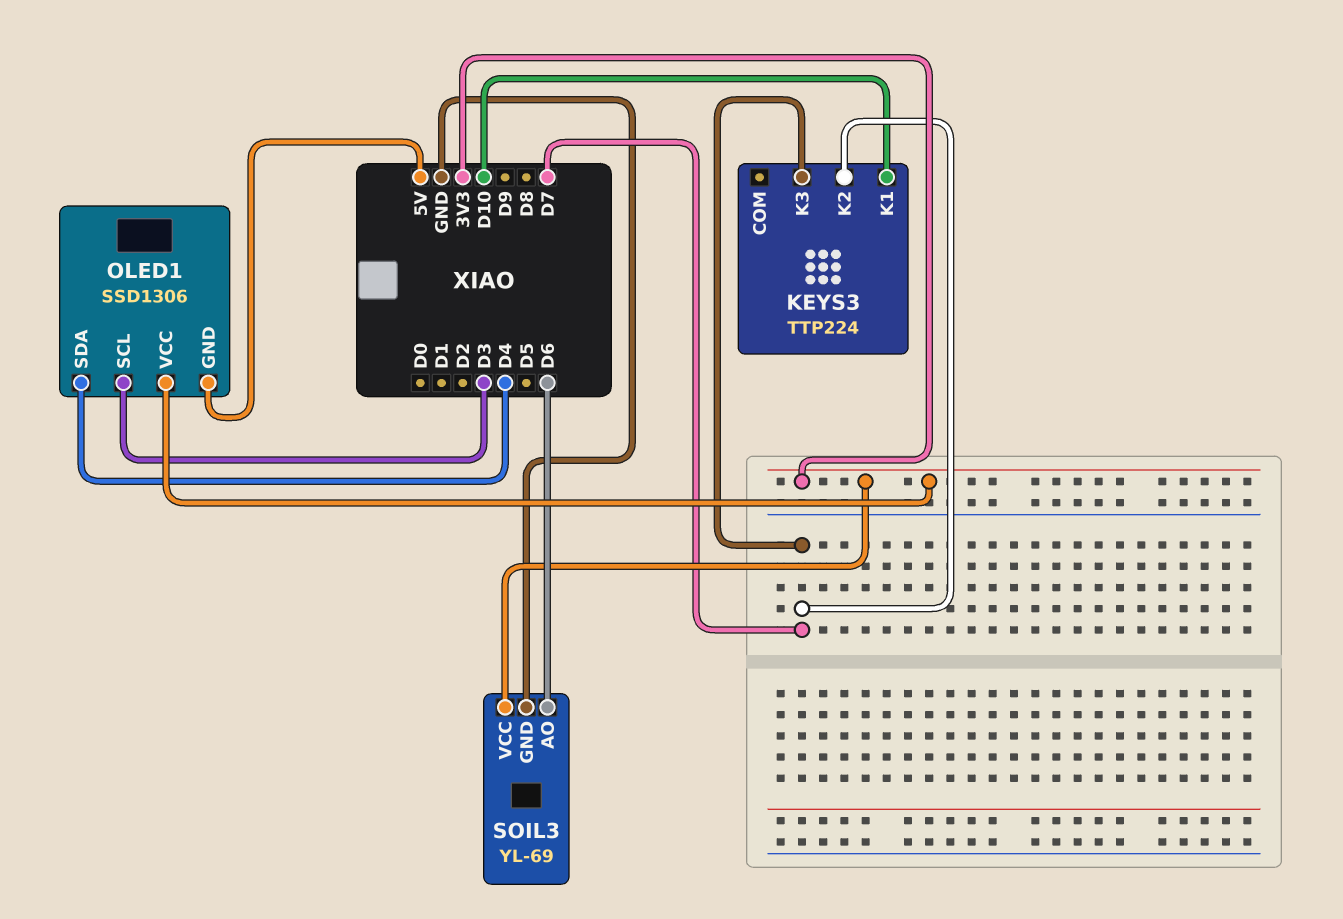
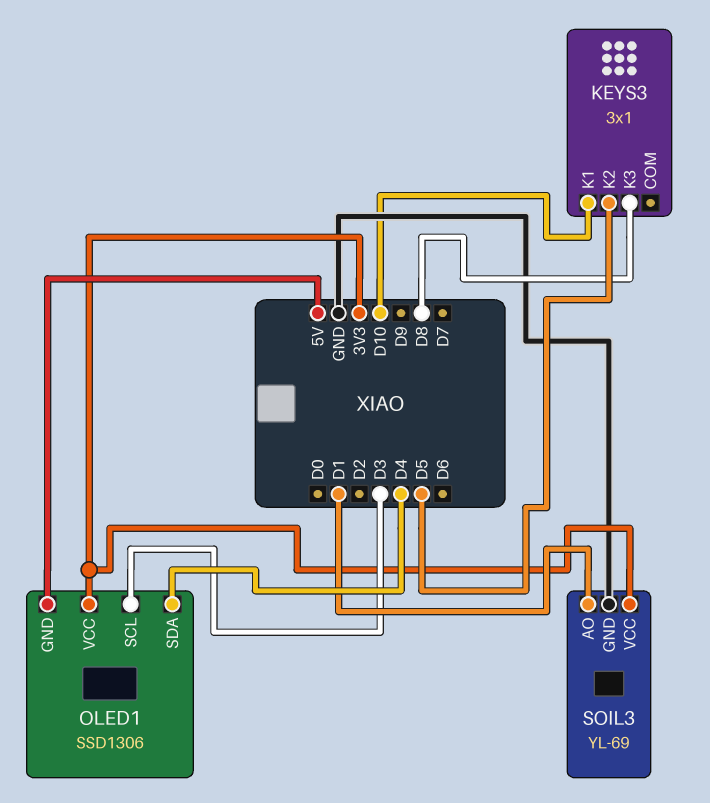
KEYS3: TTP224 -> 3x1
KEYS3 pin K2: D7 -> D5
KEYS3 pin K3: D7 -> D8
SOIL3 pin AO: D6 -> D1

